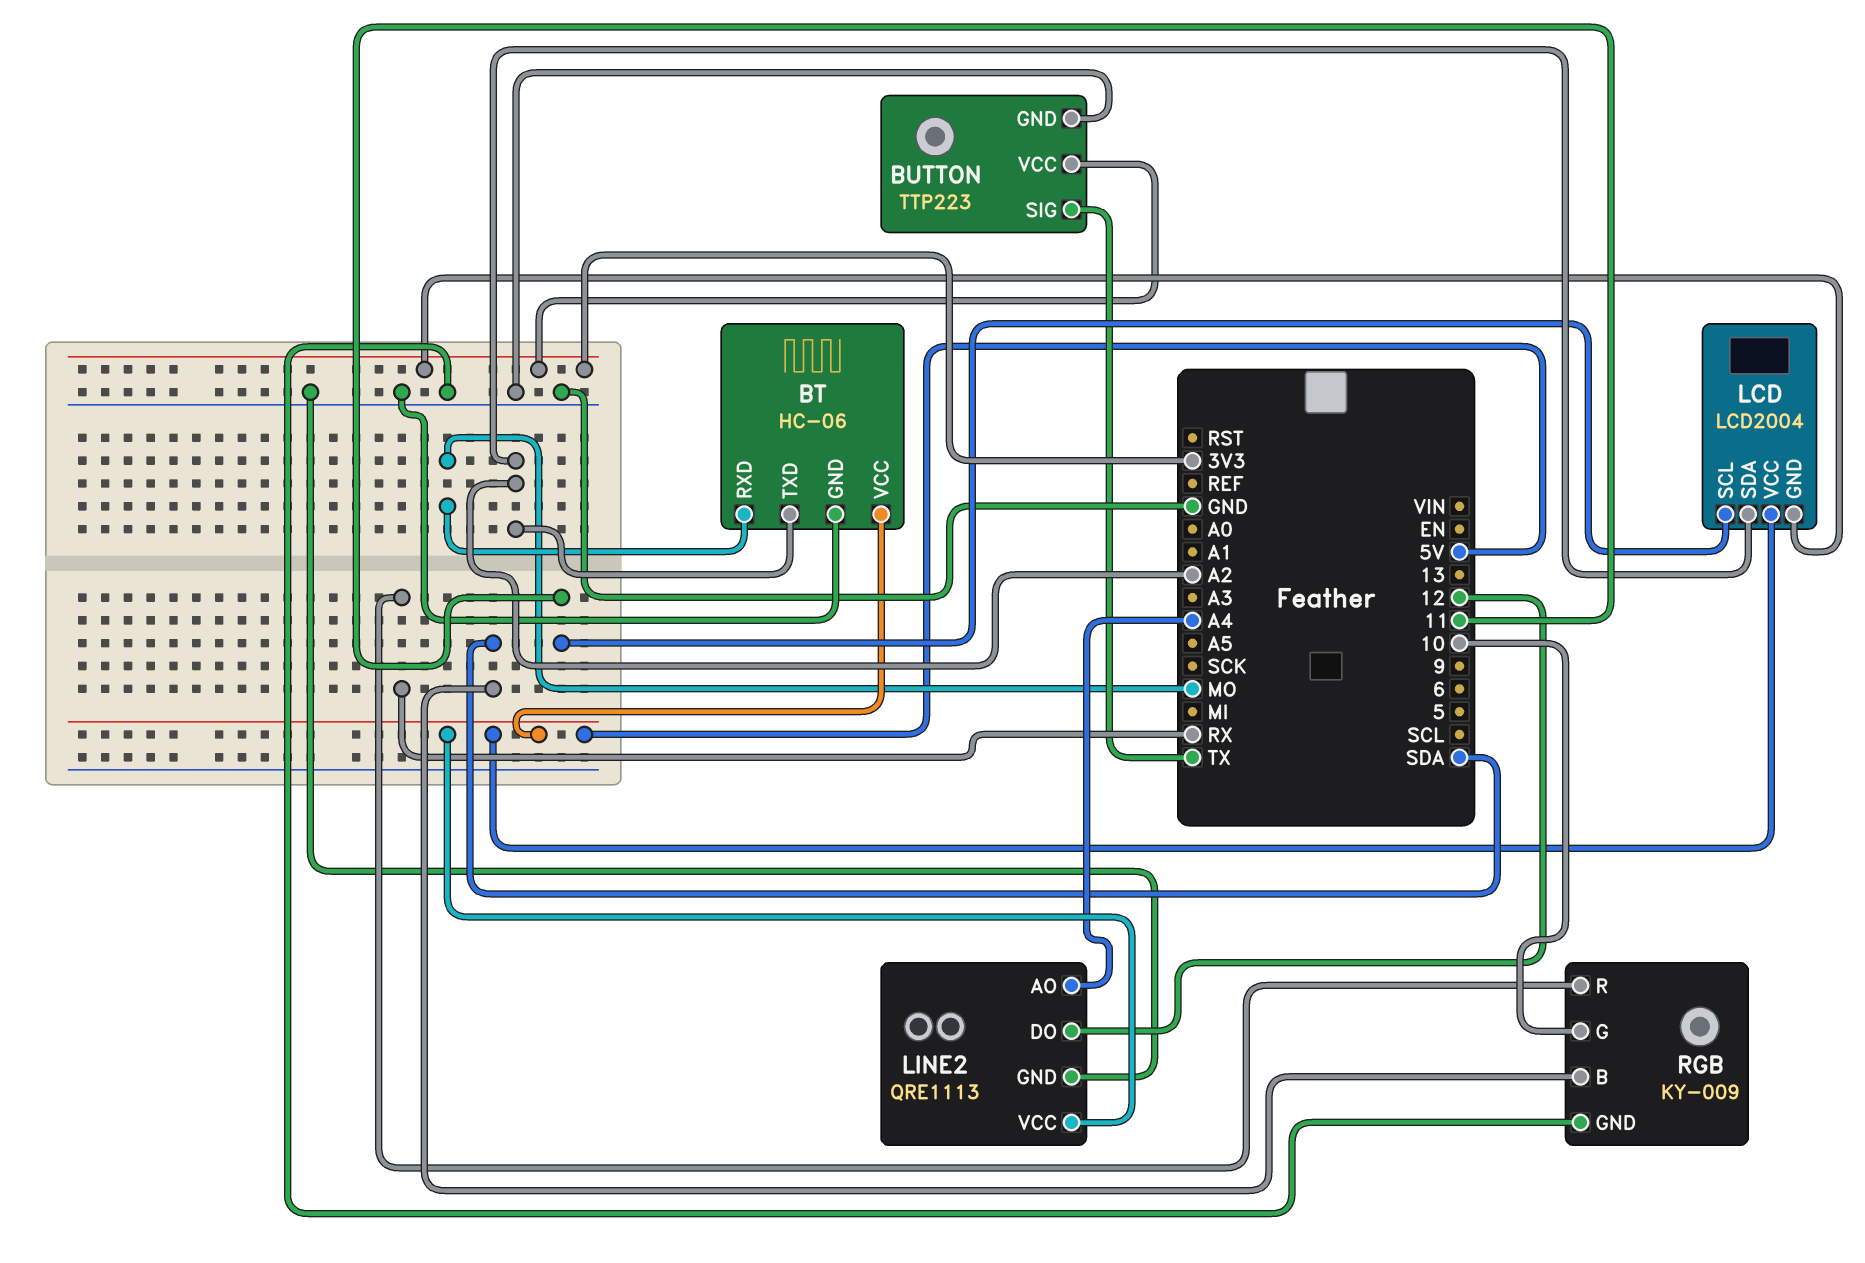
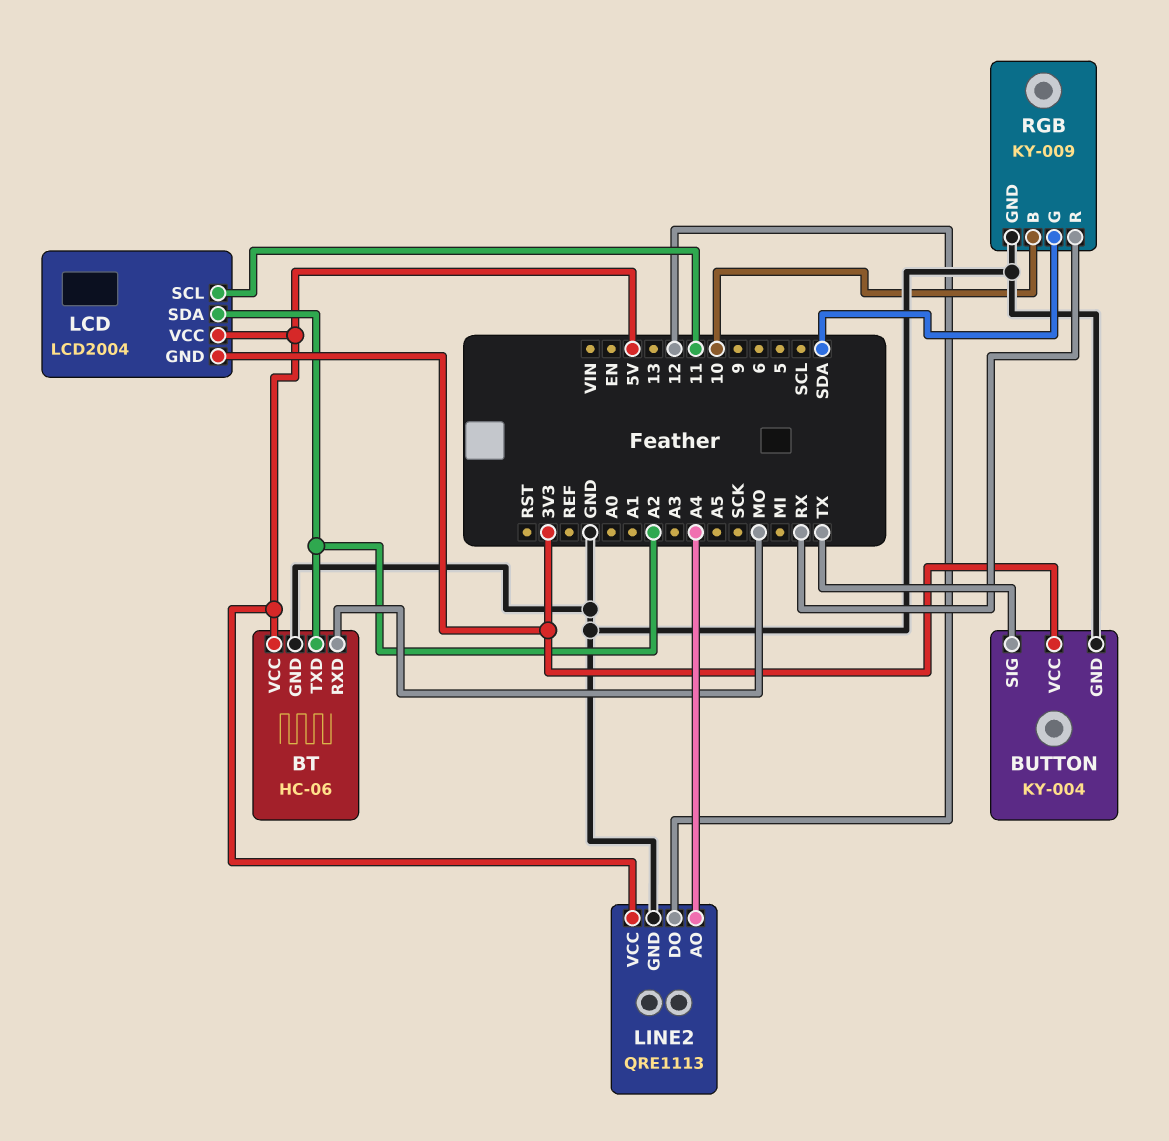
BUTTON: TTP223 -> KY-004
RGB pin B: SDA -> 10
RGB pin G: 10 -> SDA

